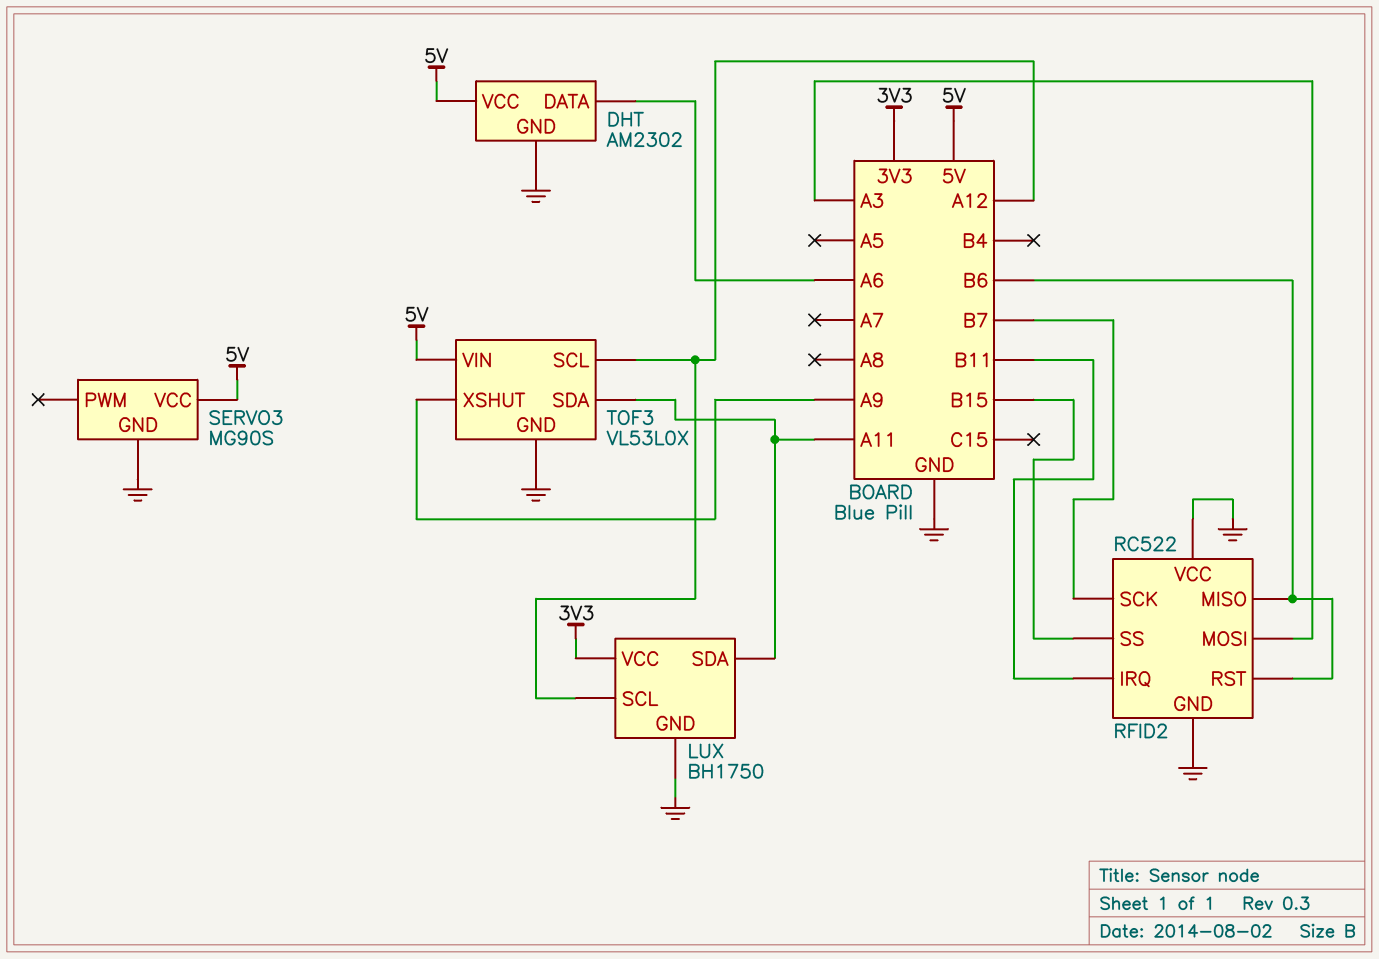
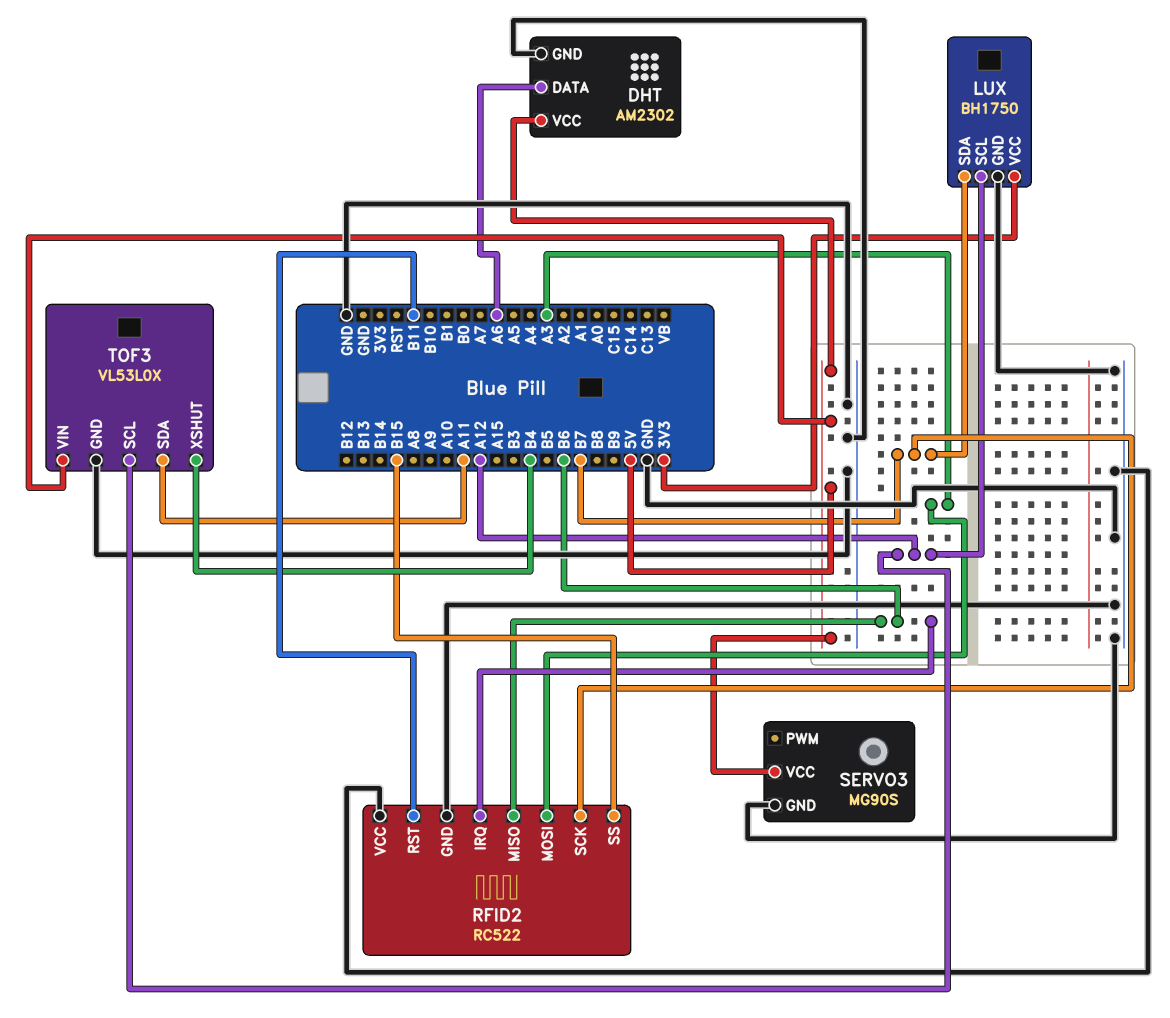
LUX pin SDA: A11 -> B7
RFID2 pin IRQ: B11 -> B6
RFID2 pin RST: B6 -> B11
TOF3 pin XSHUT: A9 -> B4

